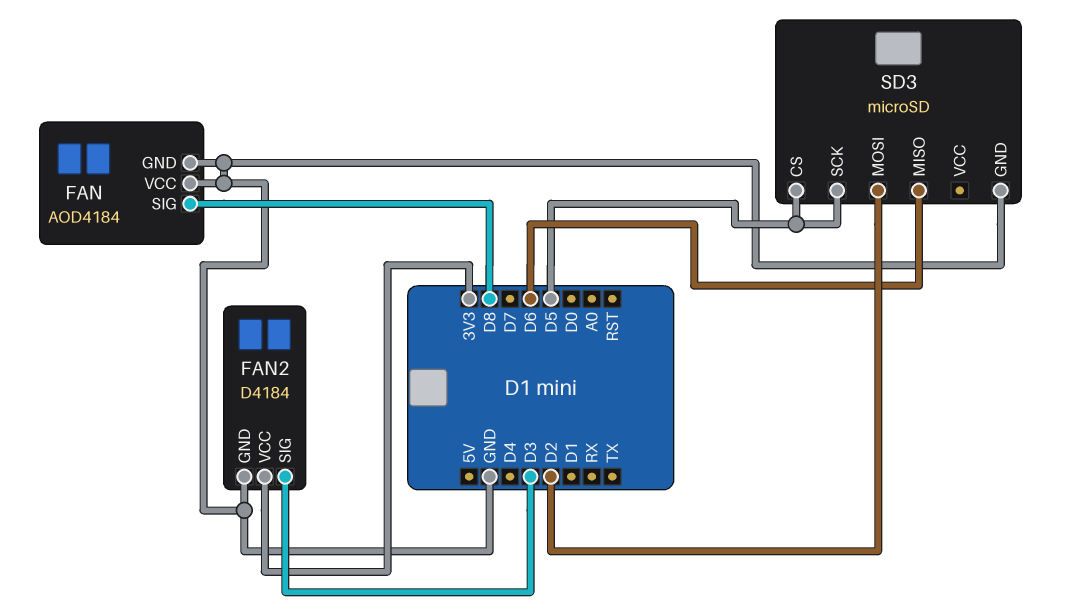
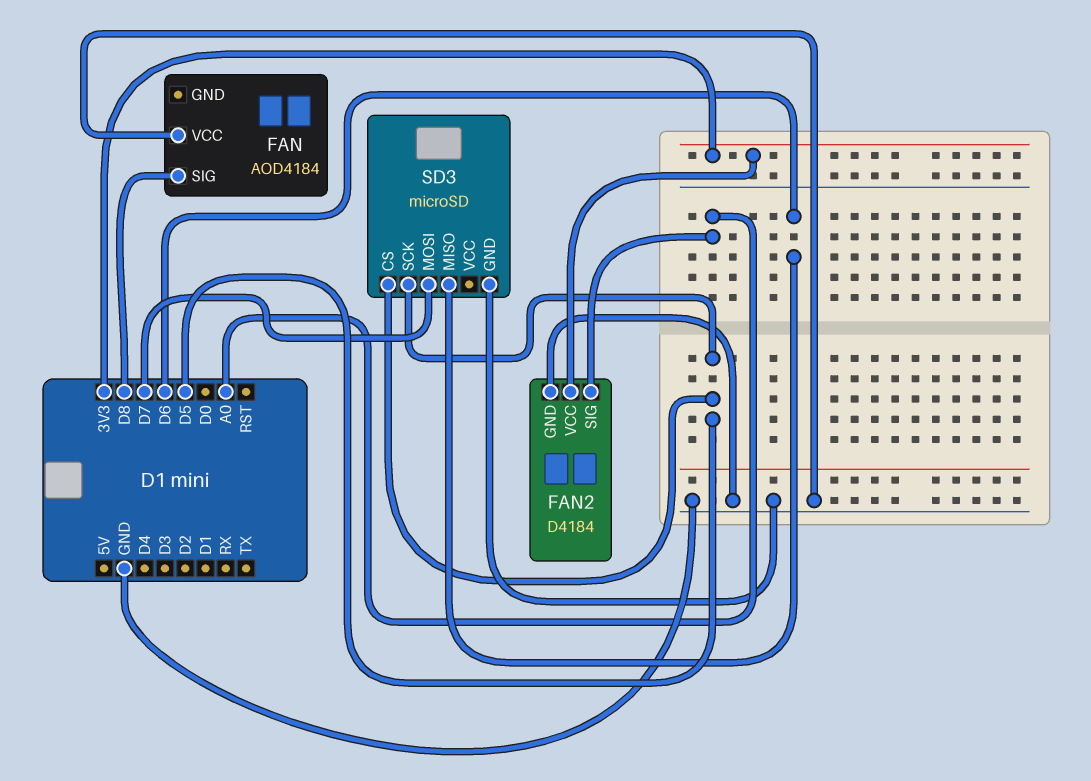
FAN pin GND: GND -> none
FAN2 pin SIG: D3 -> A0
SD3 pin MOSI: D2 -> D7

